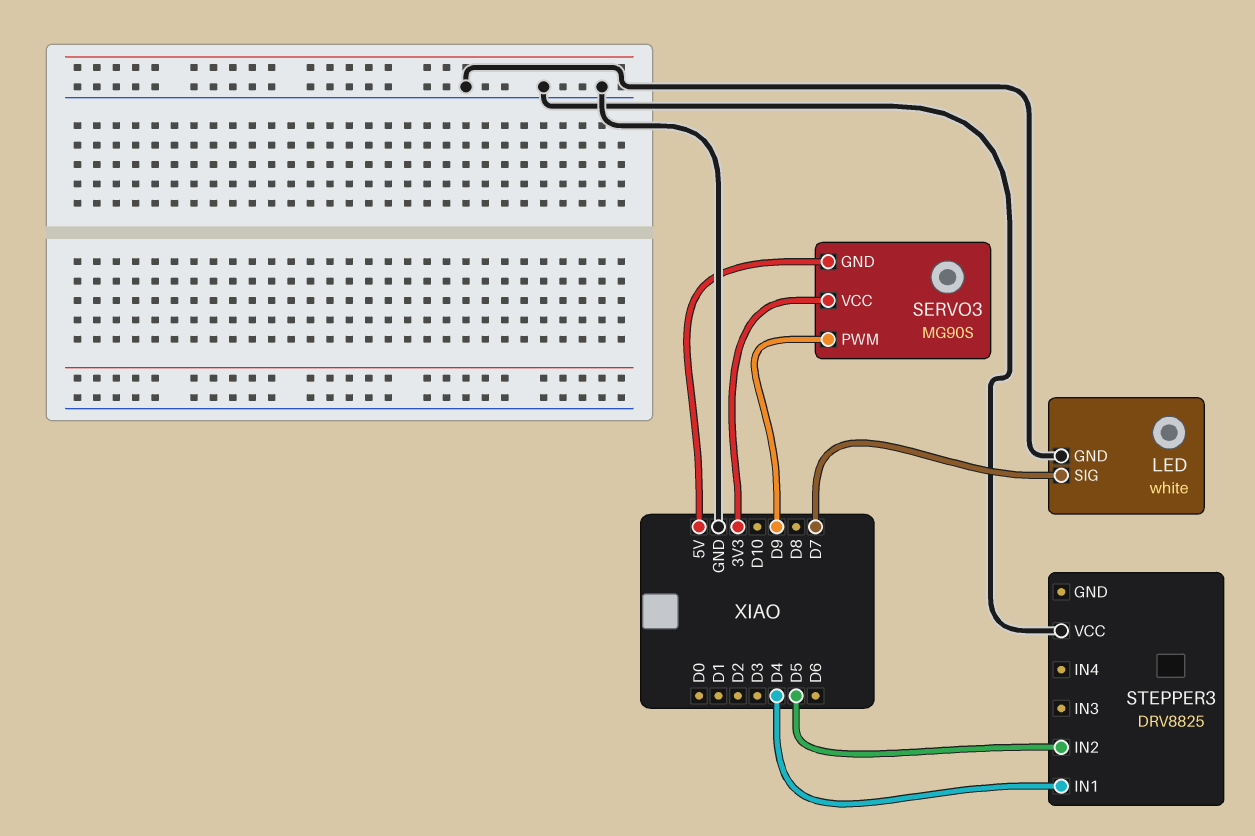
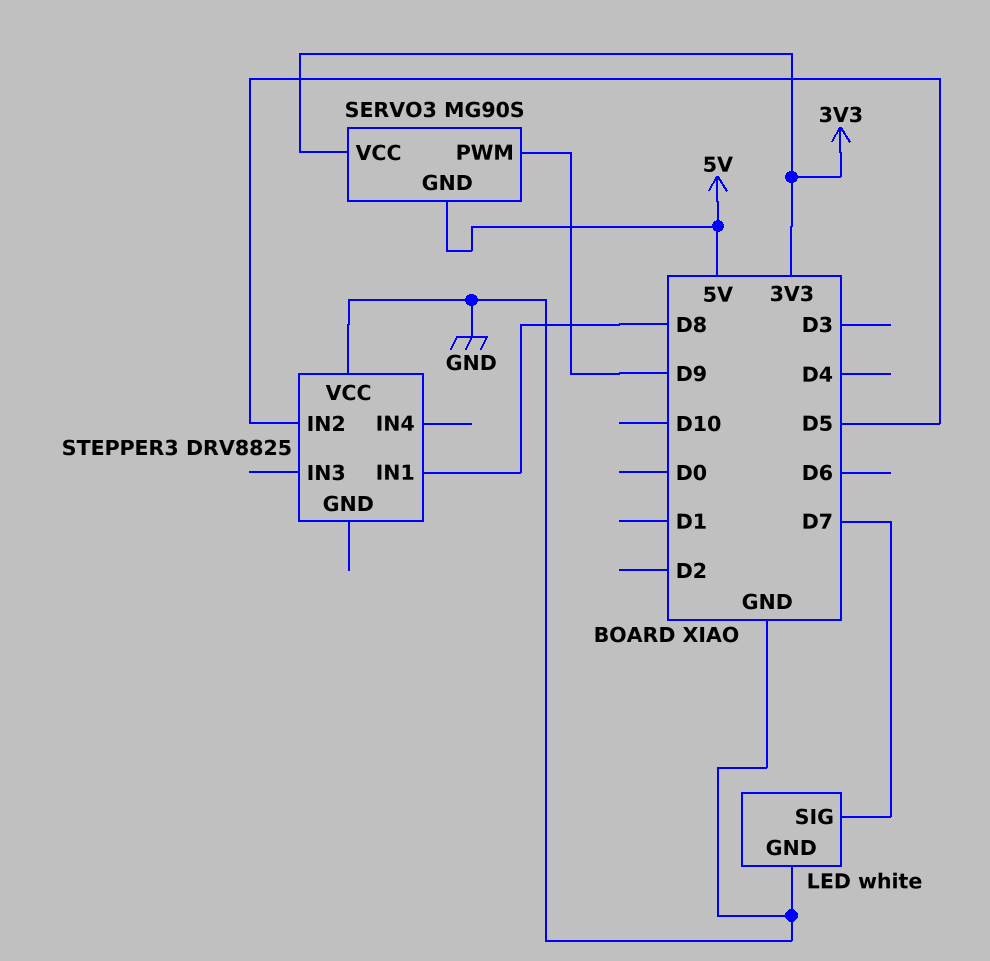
STEPPER3 pin IN1: D4 -> D8

